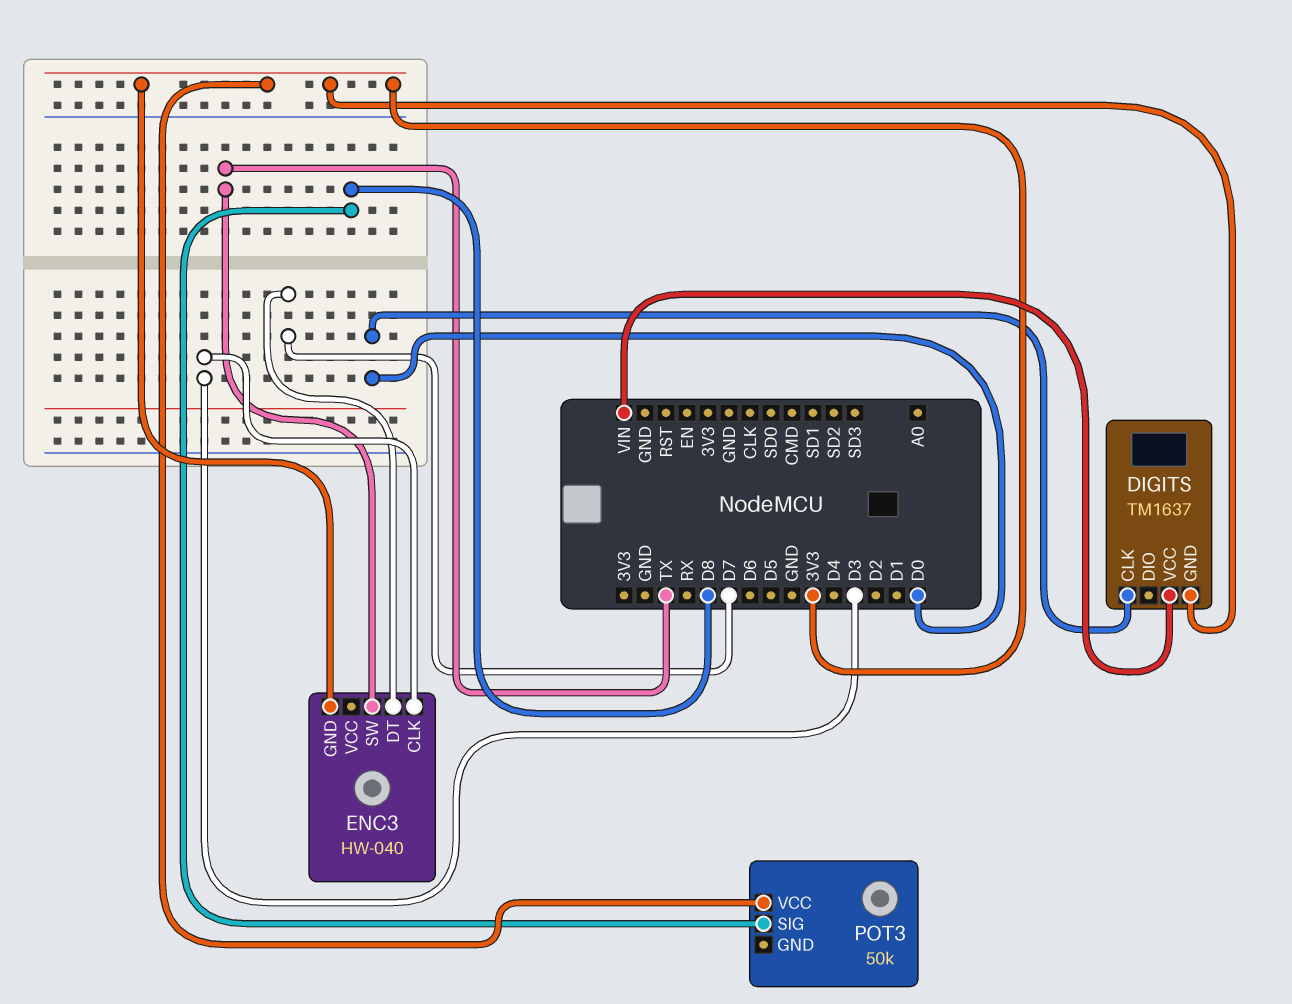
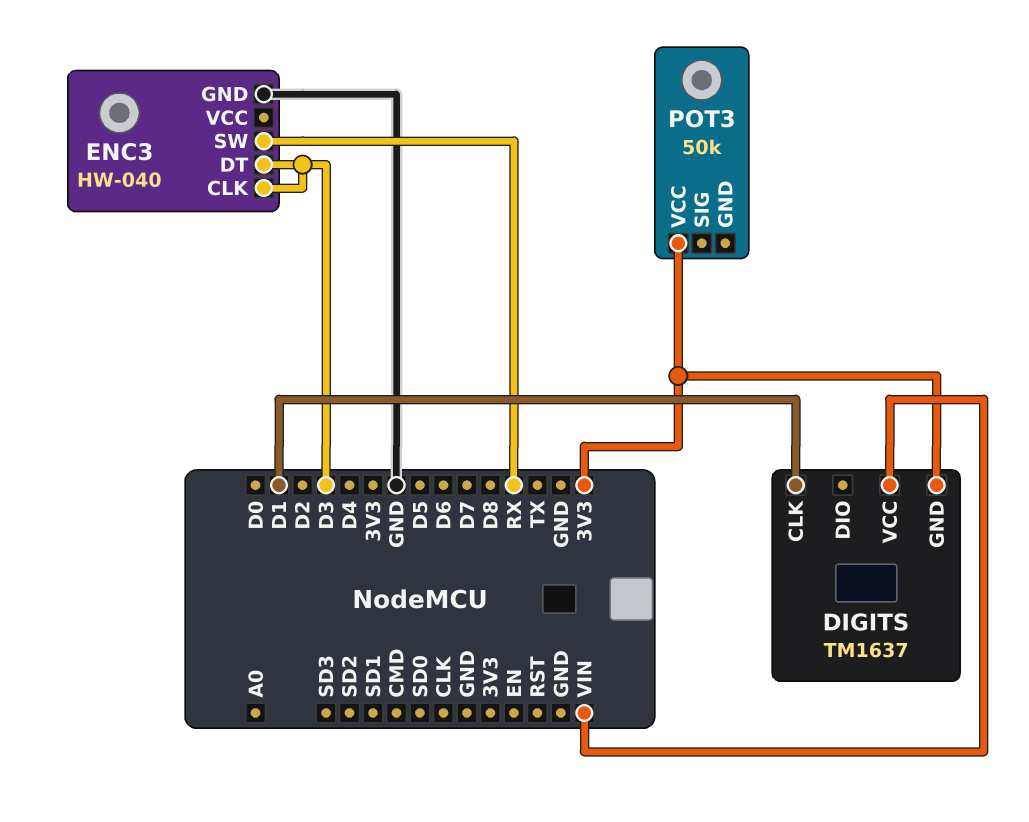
DIGITS pin CLK: D0 -> D1
ENC3 pin DT: D7 -> D3
ENC3 pin GND: 3V3 -> GND
ENC3 pin SW: TX -> RX
POT3 pin SIG: D8 -> none

